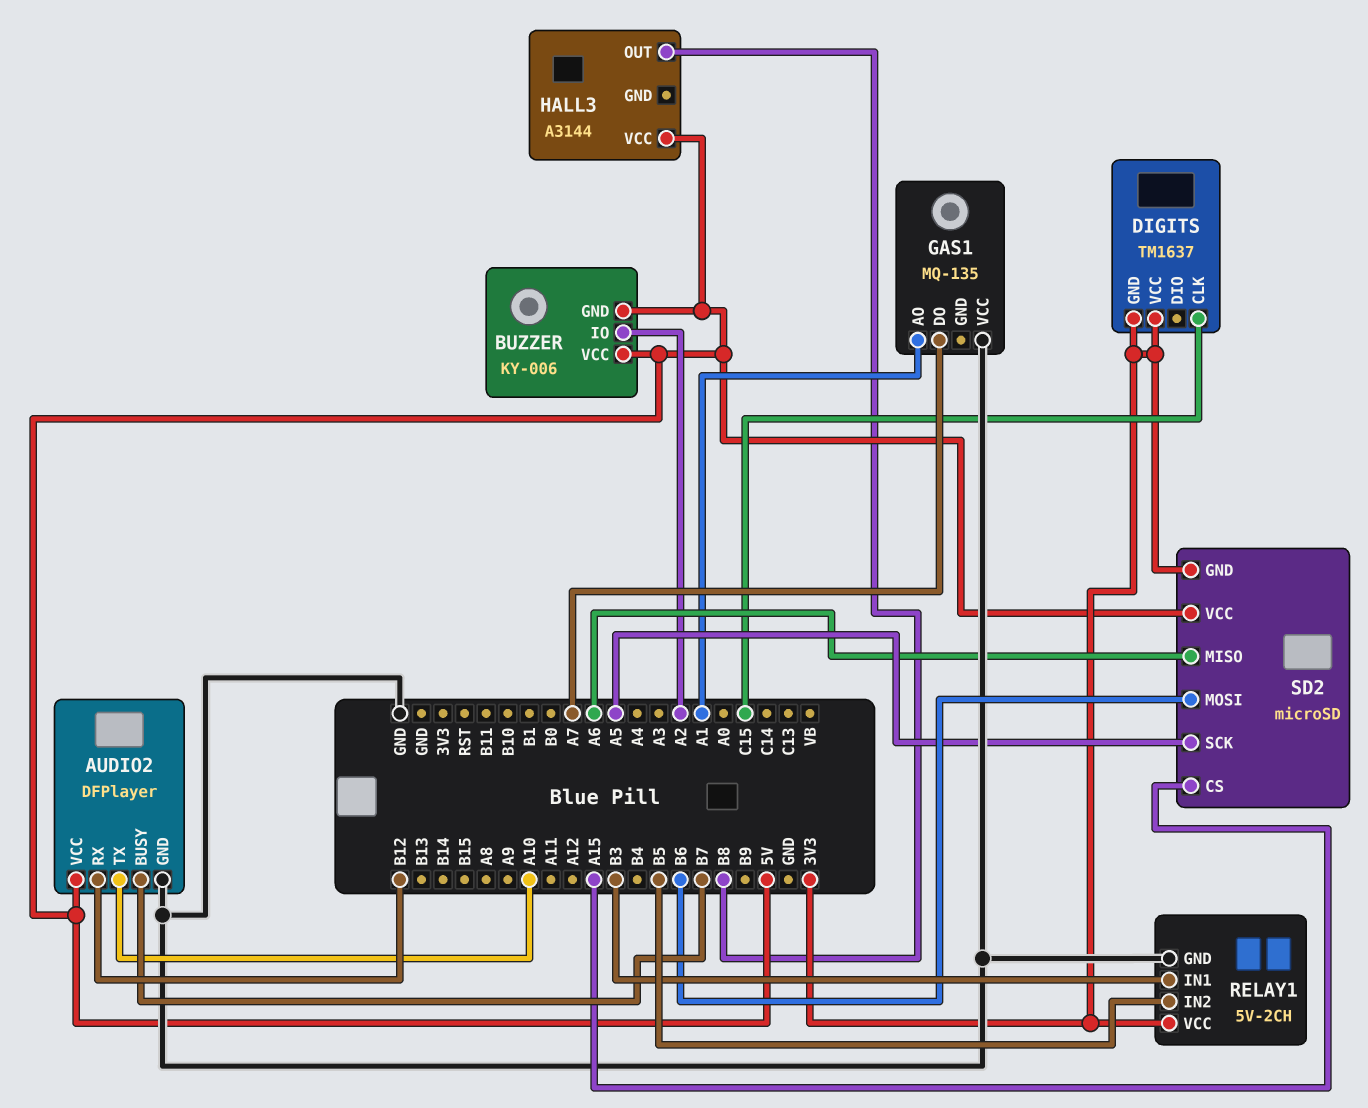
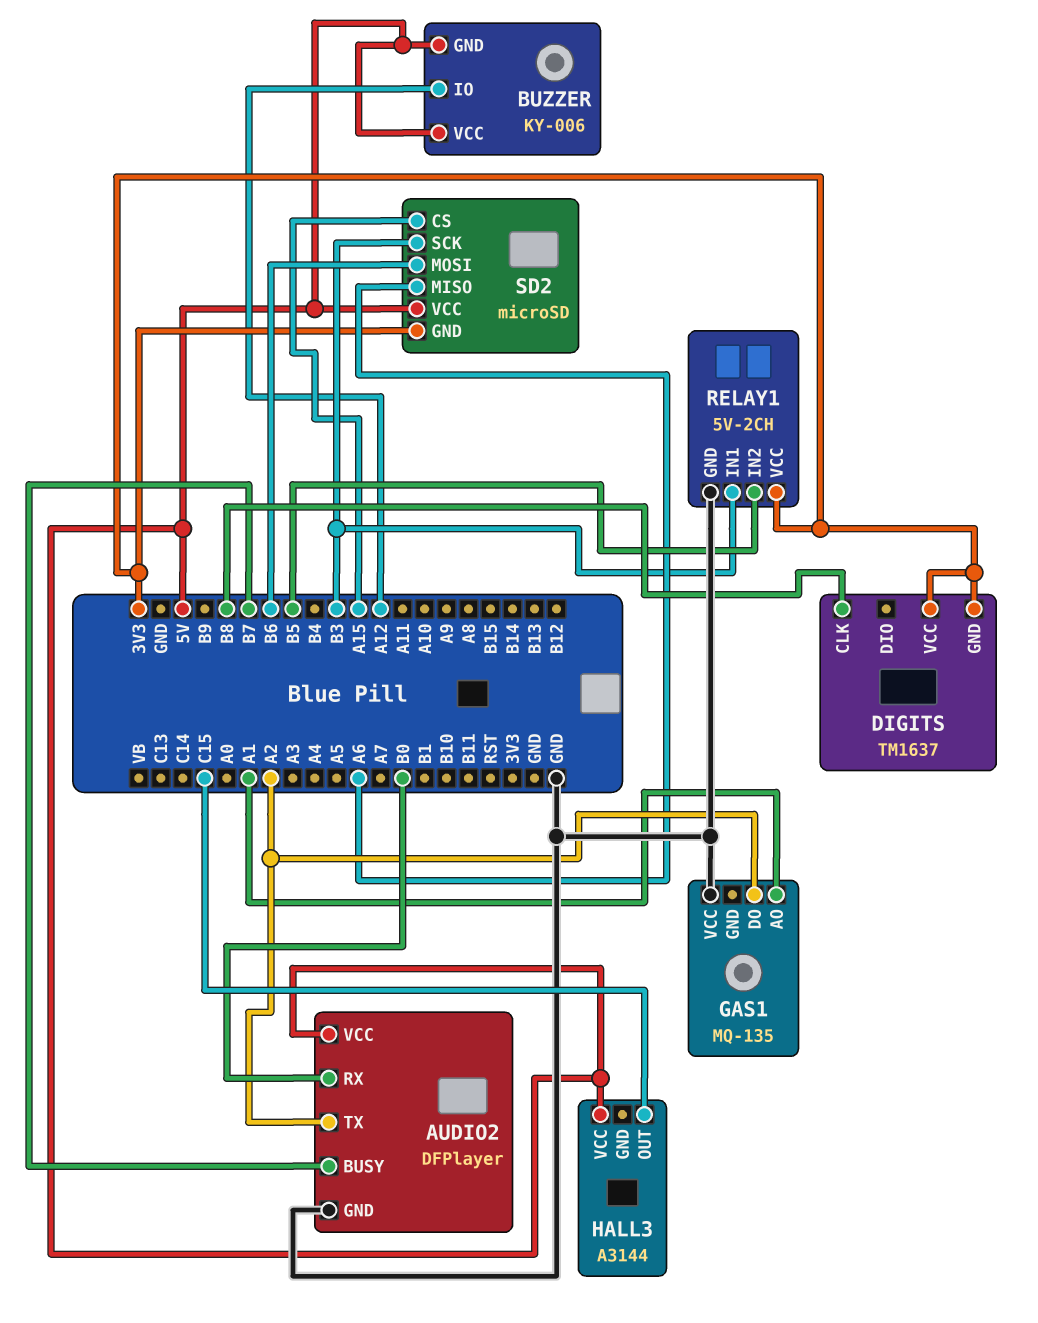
AUDIO2 pin RX: B12 -> B0
AUDIO2 pin TX: A10 -> A2
BUZZER pin IO: A2 -> A12
DIGITS pin CLK: C15 -> B8
GAS1 pin DO: A7 -> A2
HALL3 pin OUT: B8 -> C15
SD2 pin SCK: A5 -> B3

